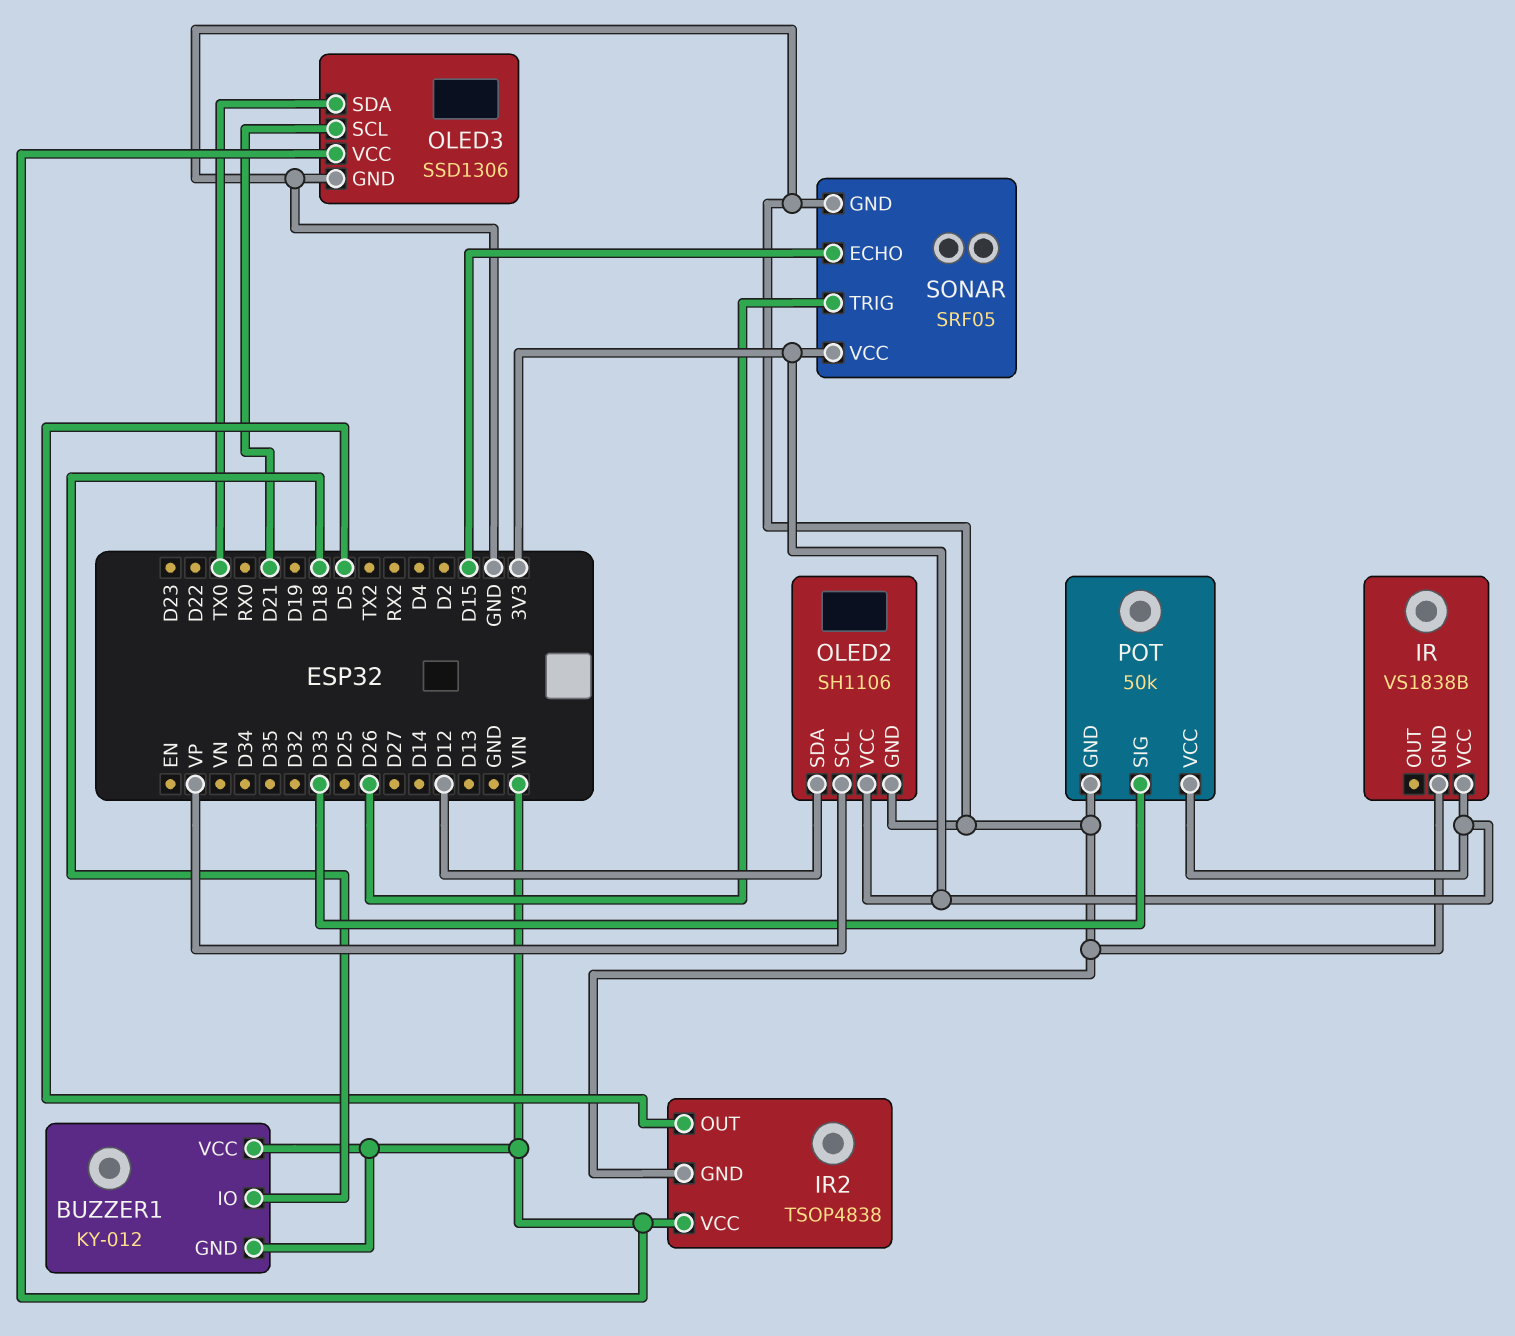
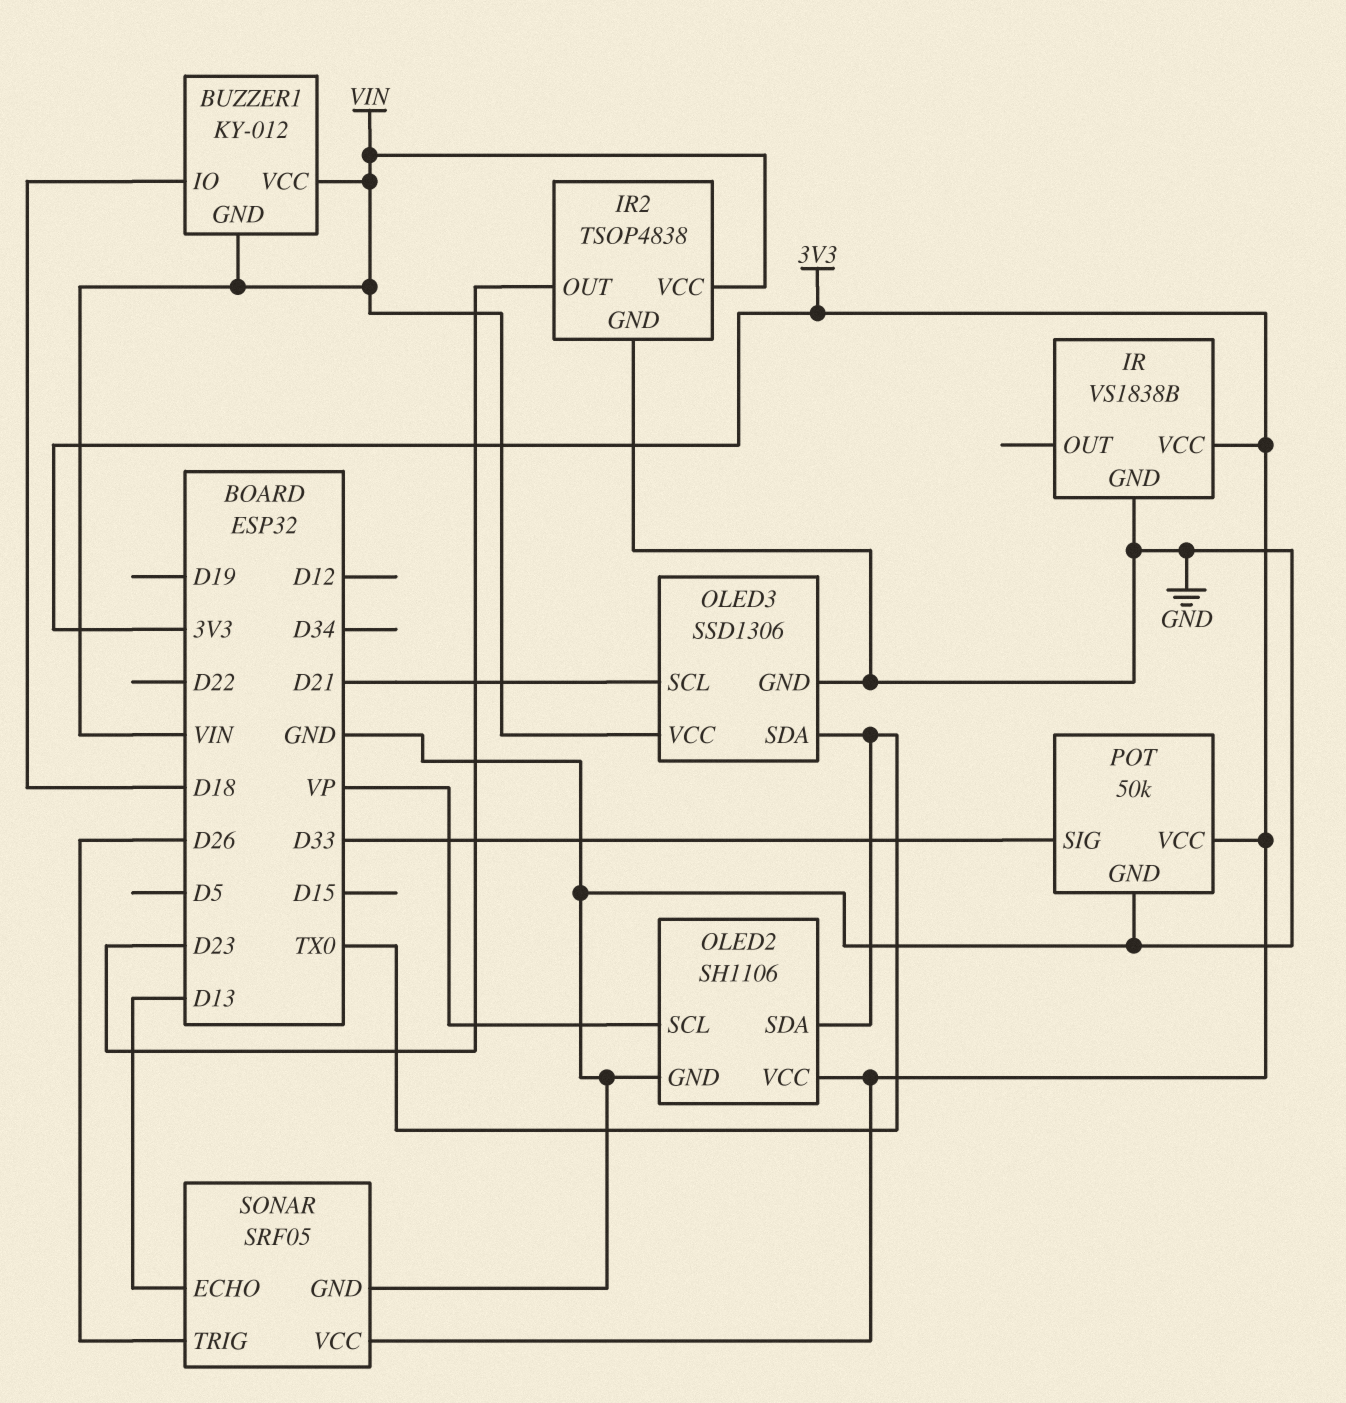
IR2 pin OUT: D5 -> D23
OLED2 pin SDA: D12 -> TX0
SONAR pin ECHO: D15 -> D13

